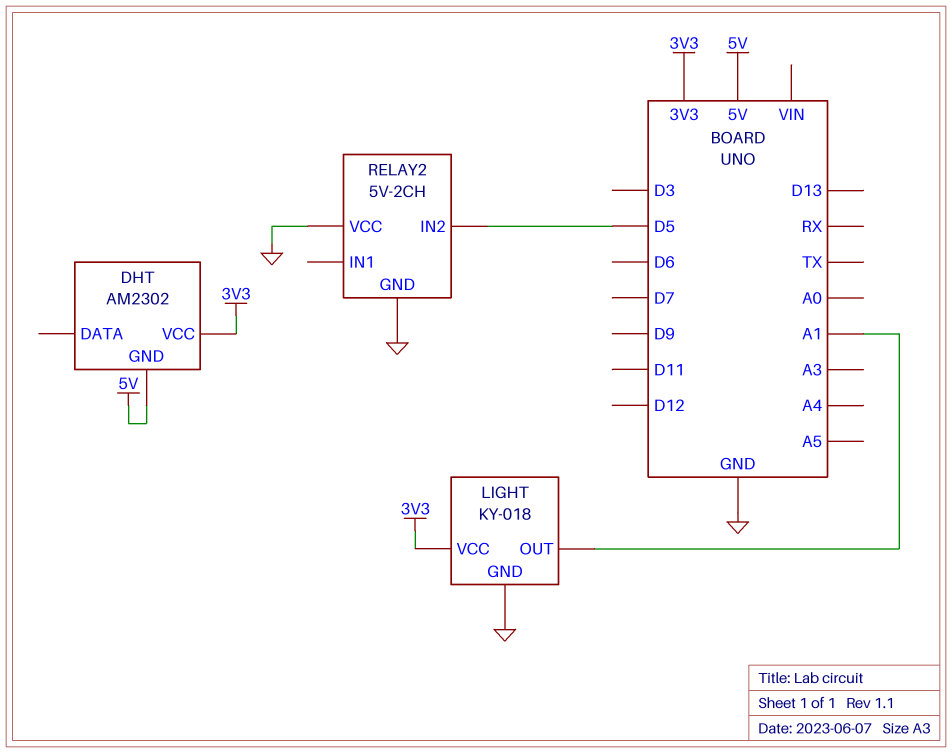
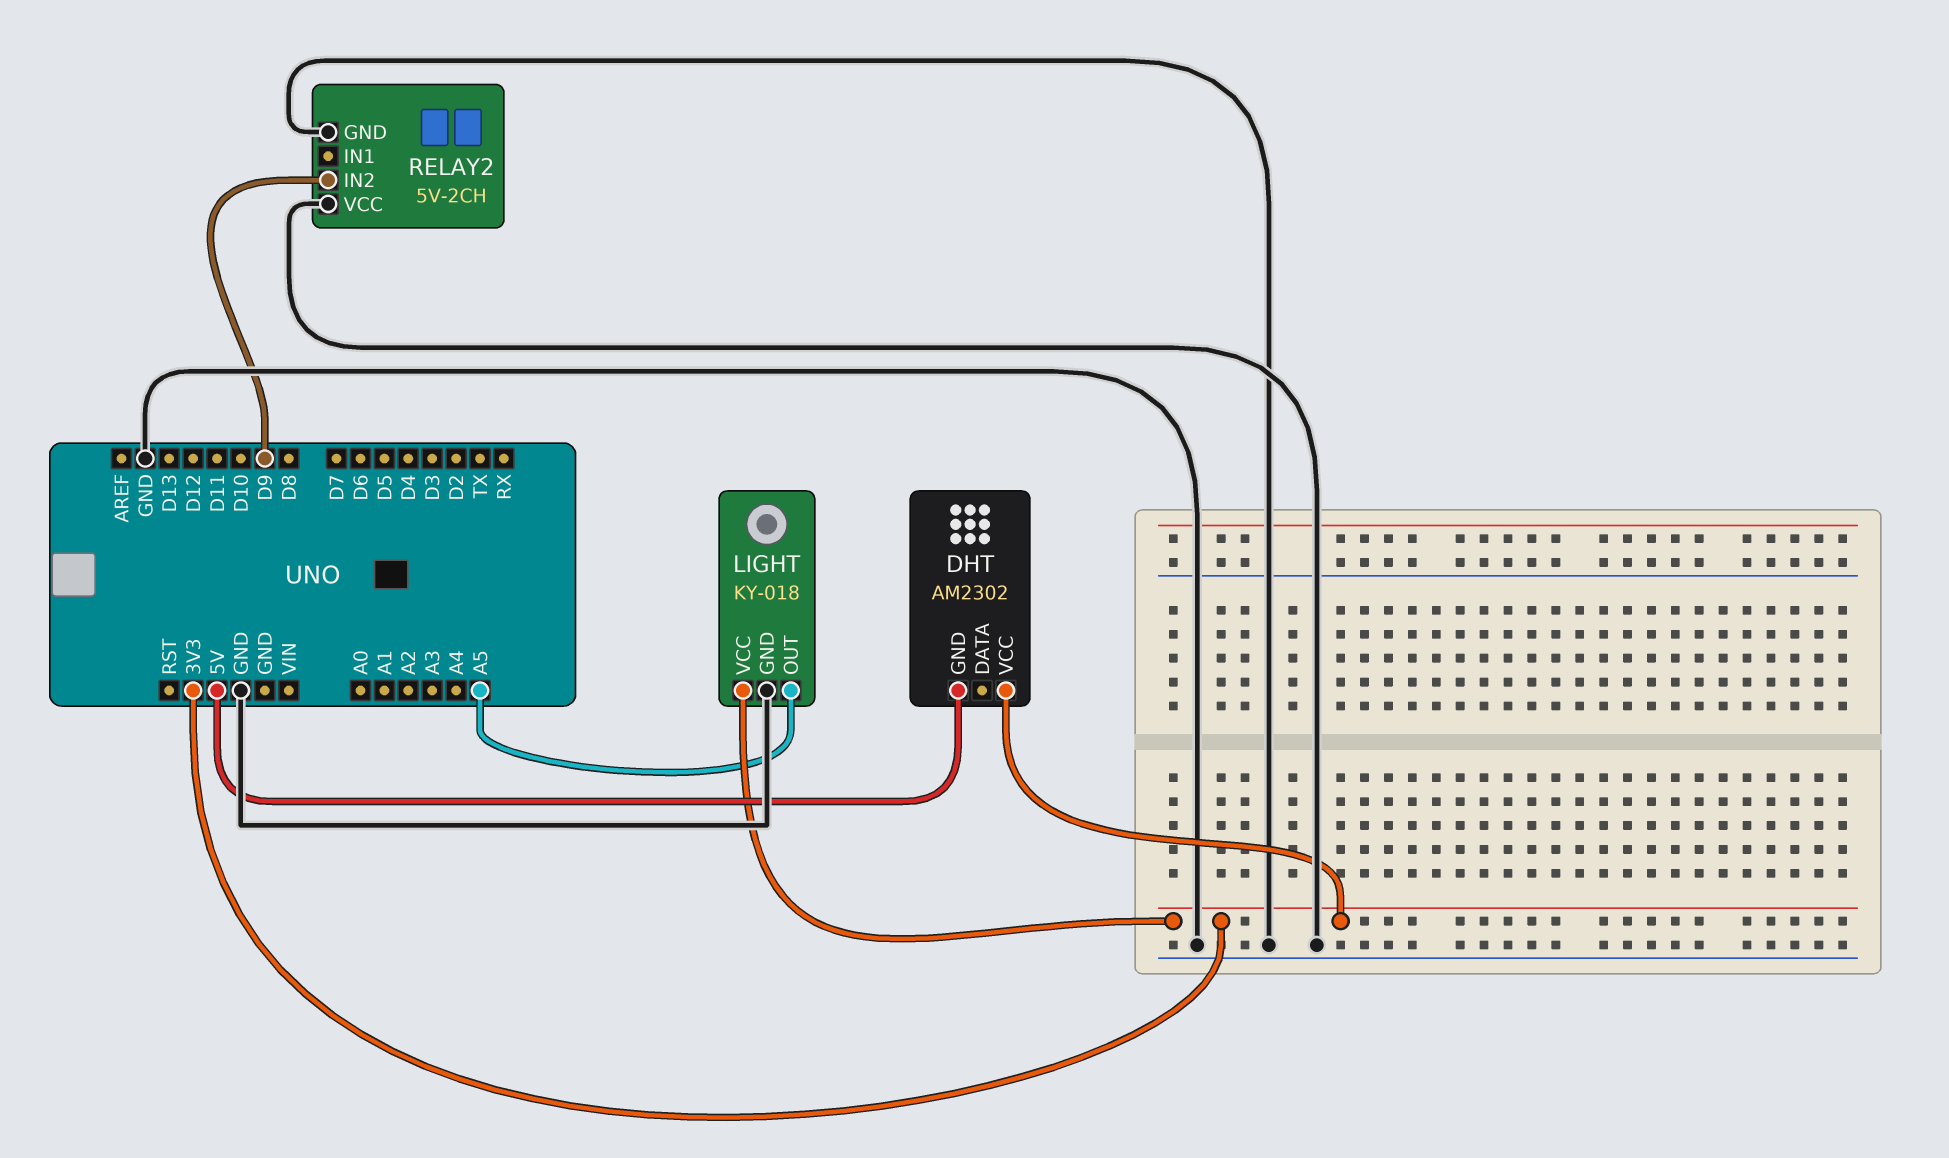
LIGHT pin OUT: A1 -> A5
RELAY2 pin IN2: D5 -> D9

